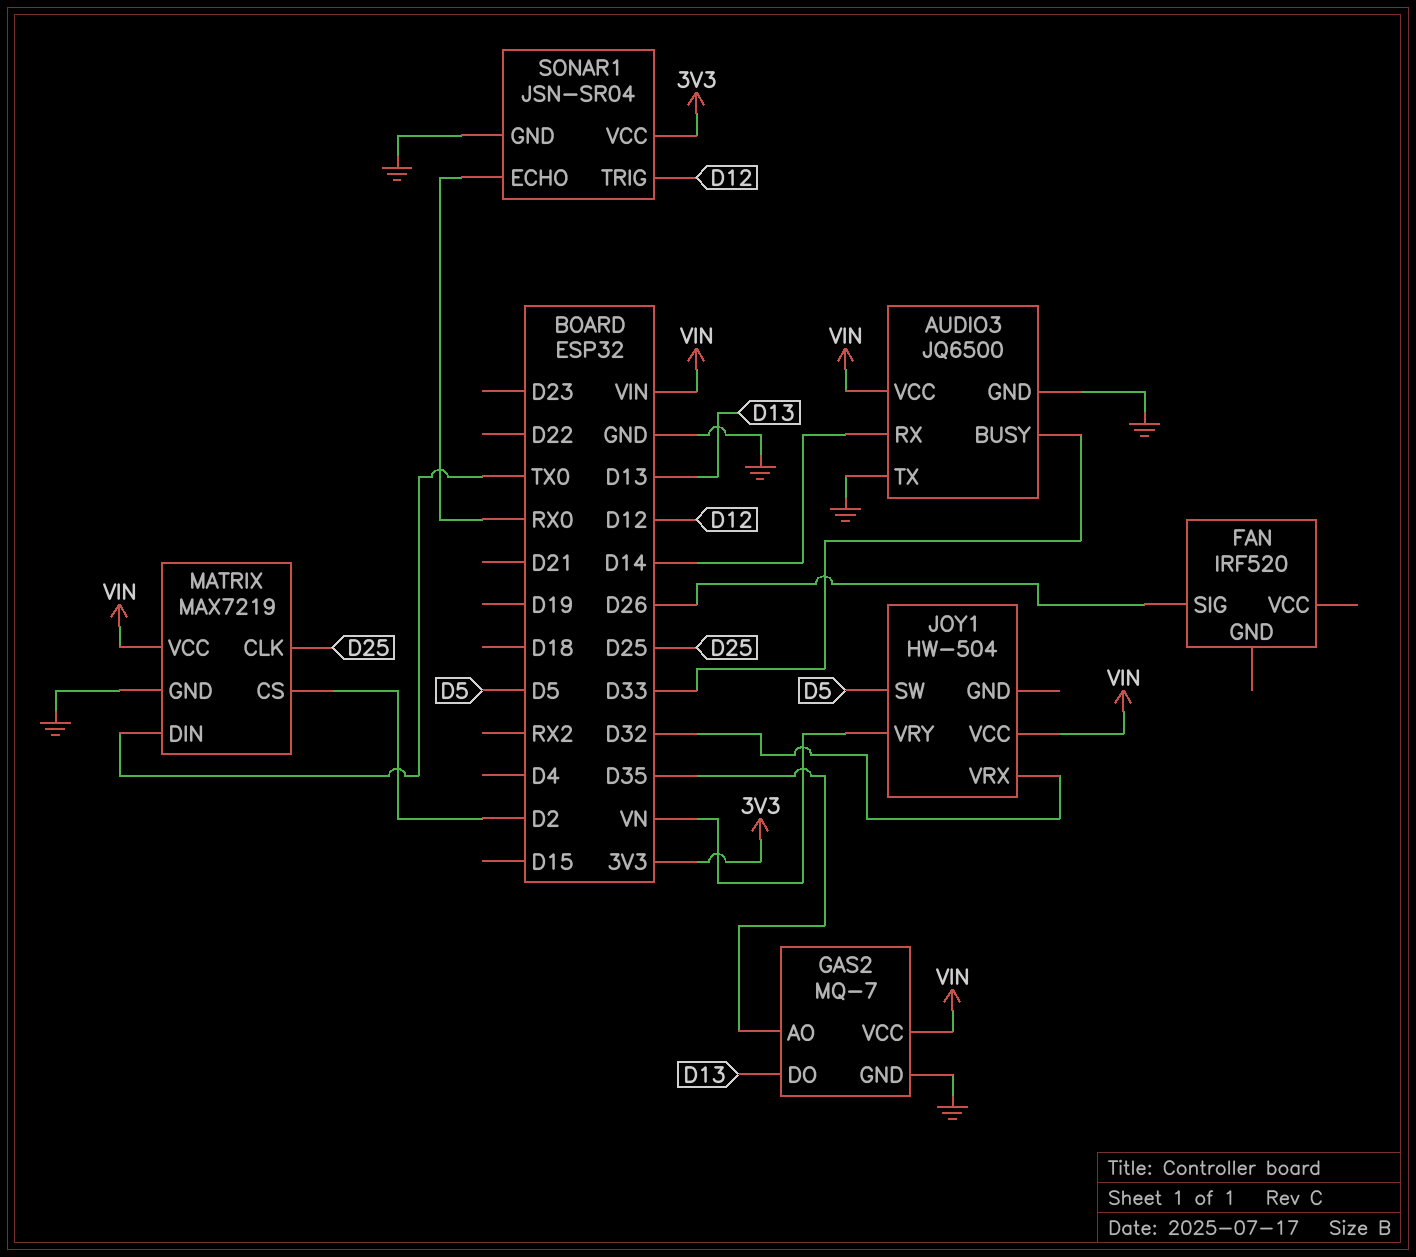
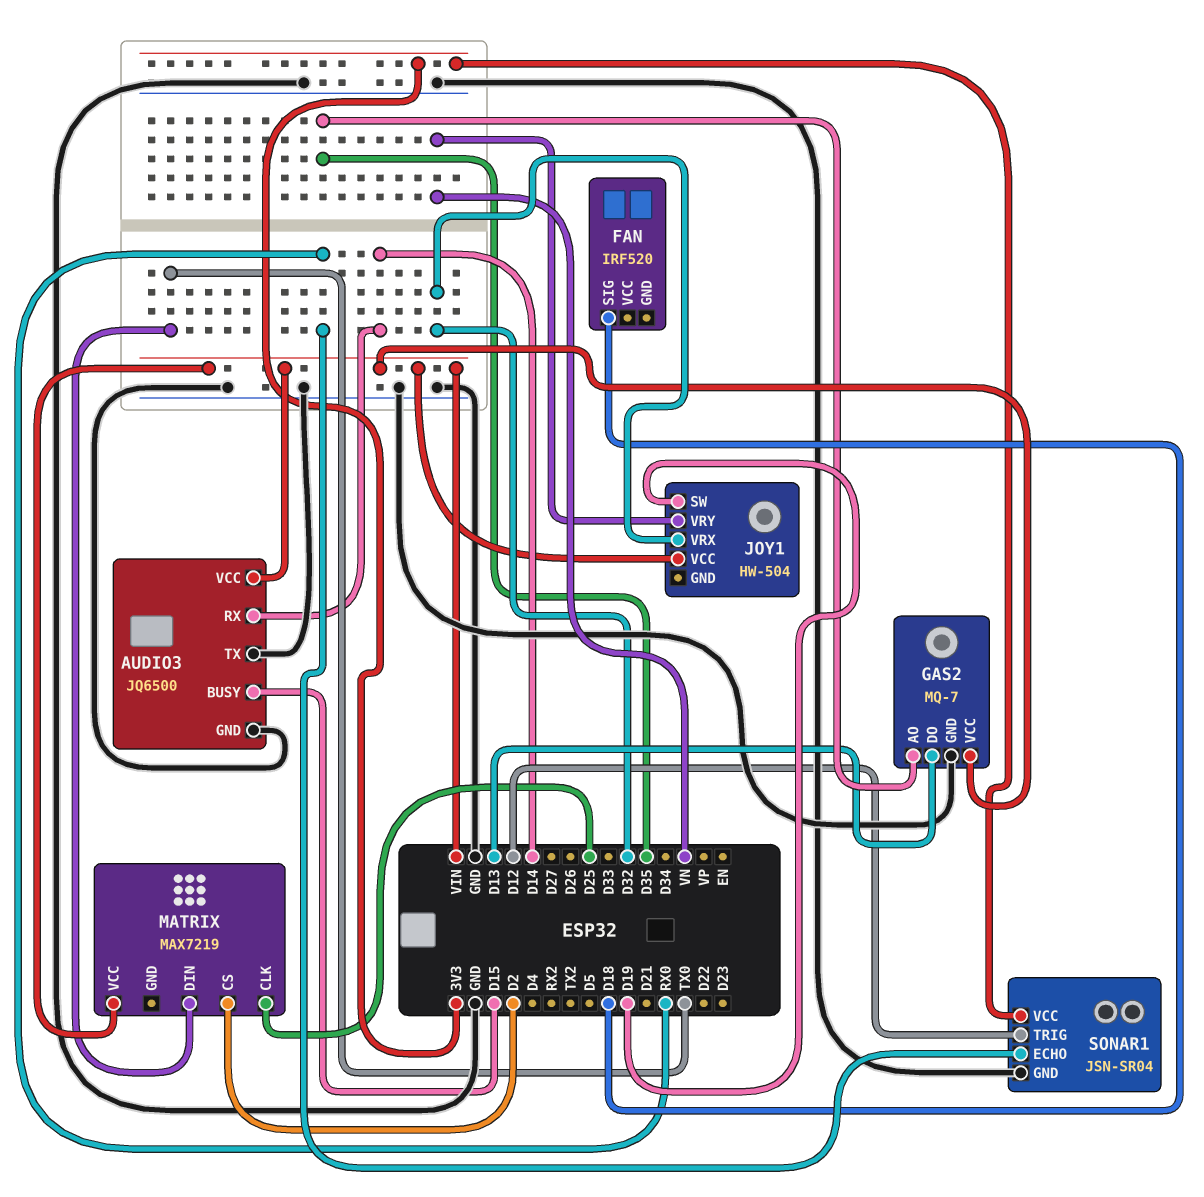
AUDIO3 pin BUSY: D33 -> D15
FAN pin SIG: D26 -> D18
JOY1 pin SW: D5 -> D19
MATRIX pin GND: GND -> none

